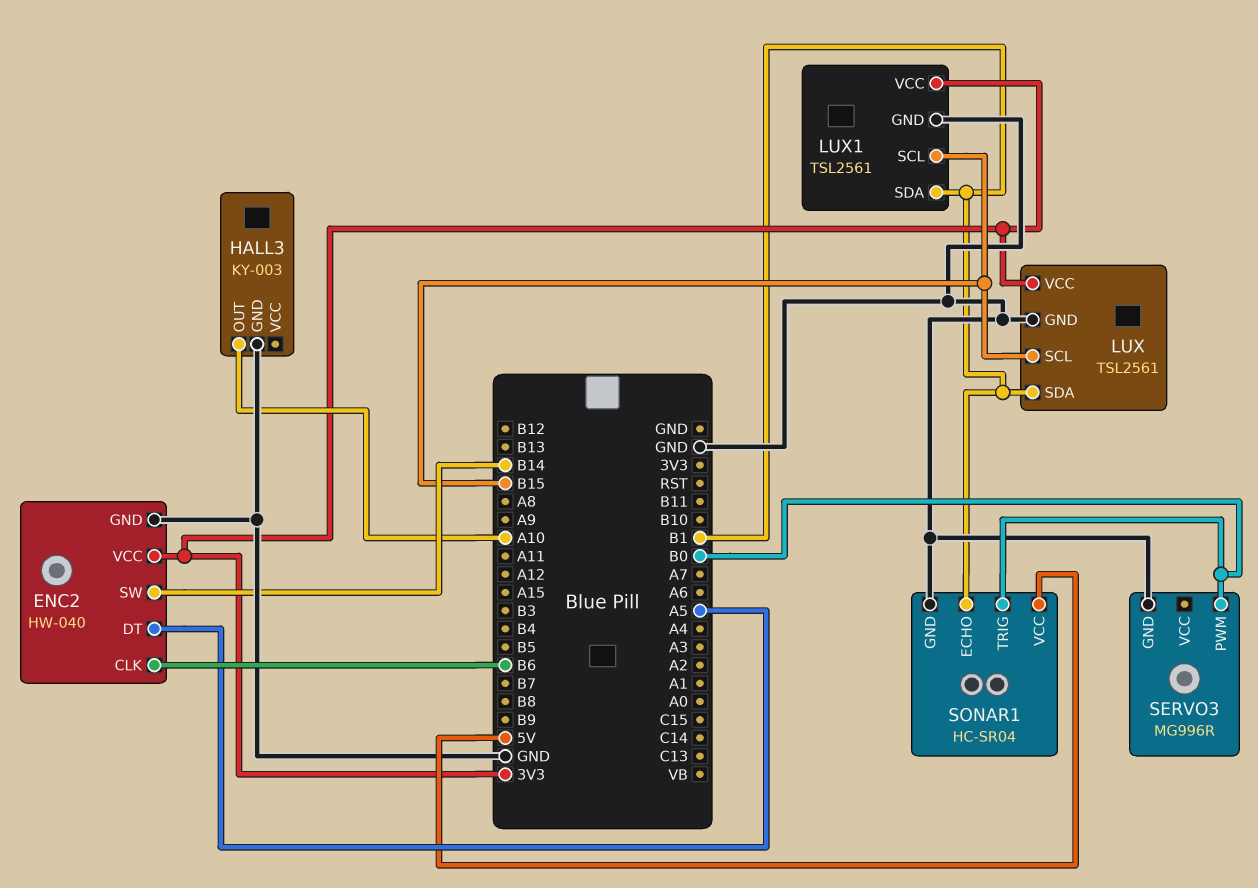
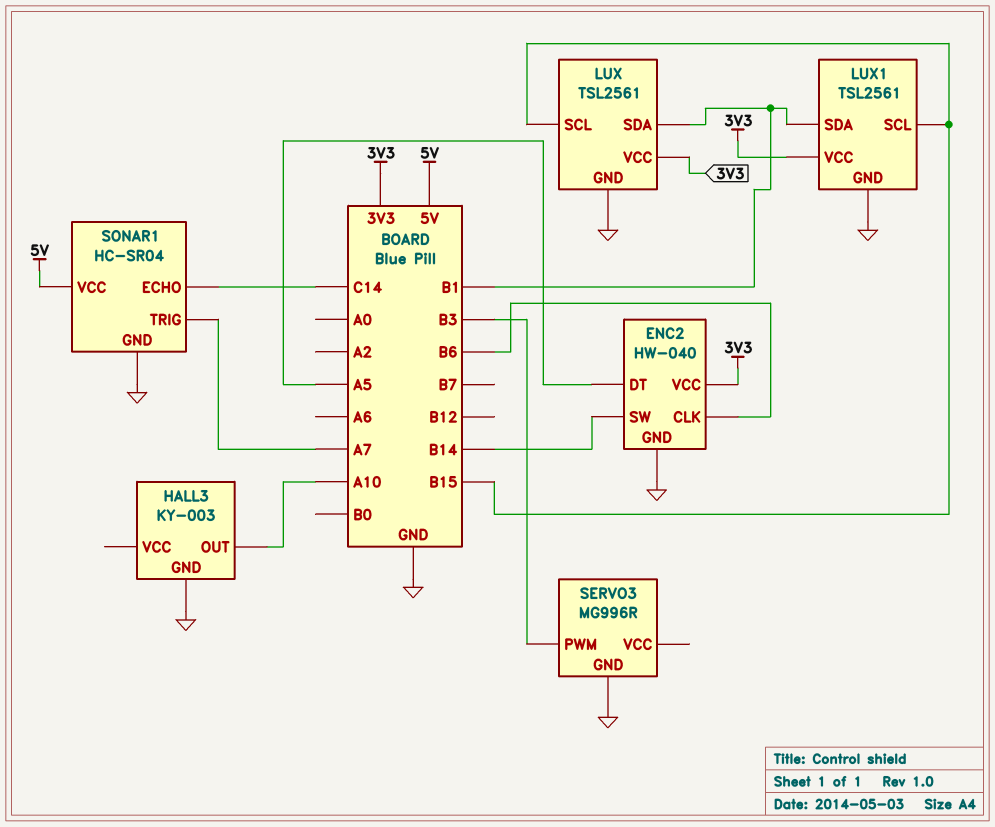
SERVO3 pin PWM: B0 -> B3
SONAR1 pin ECHO: B1 -> C14
SONAR1 pin TRIG: B0 -> A7

